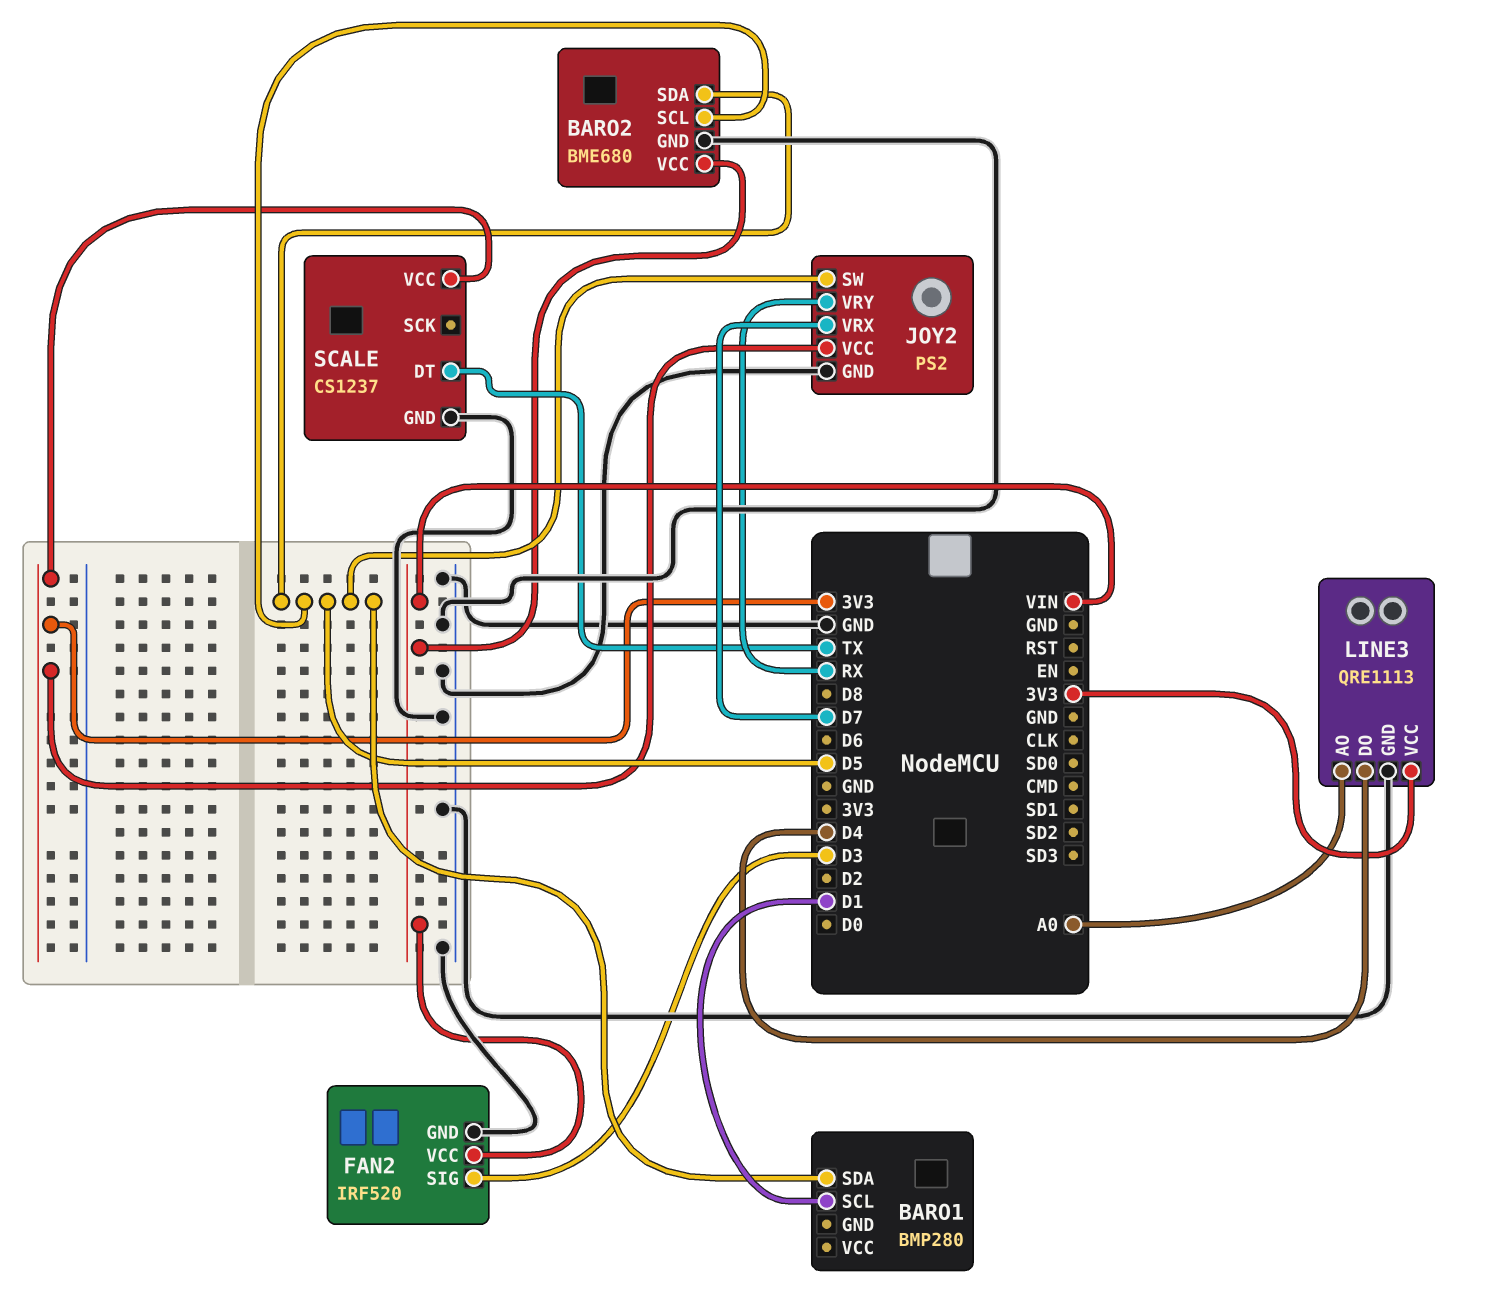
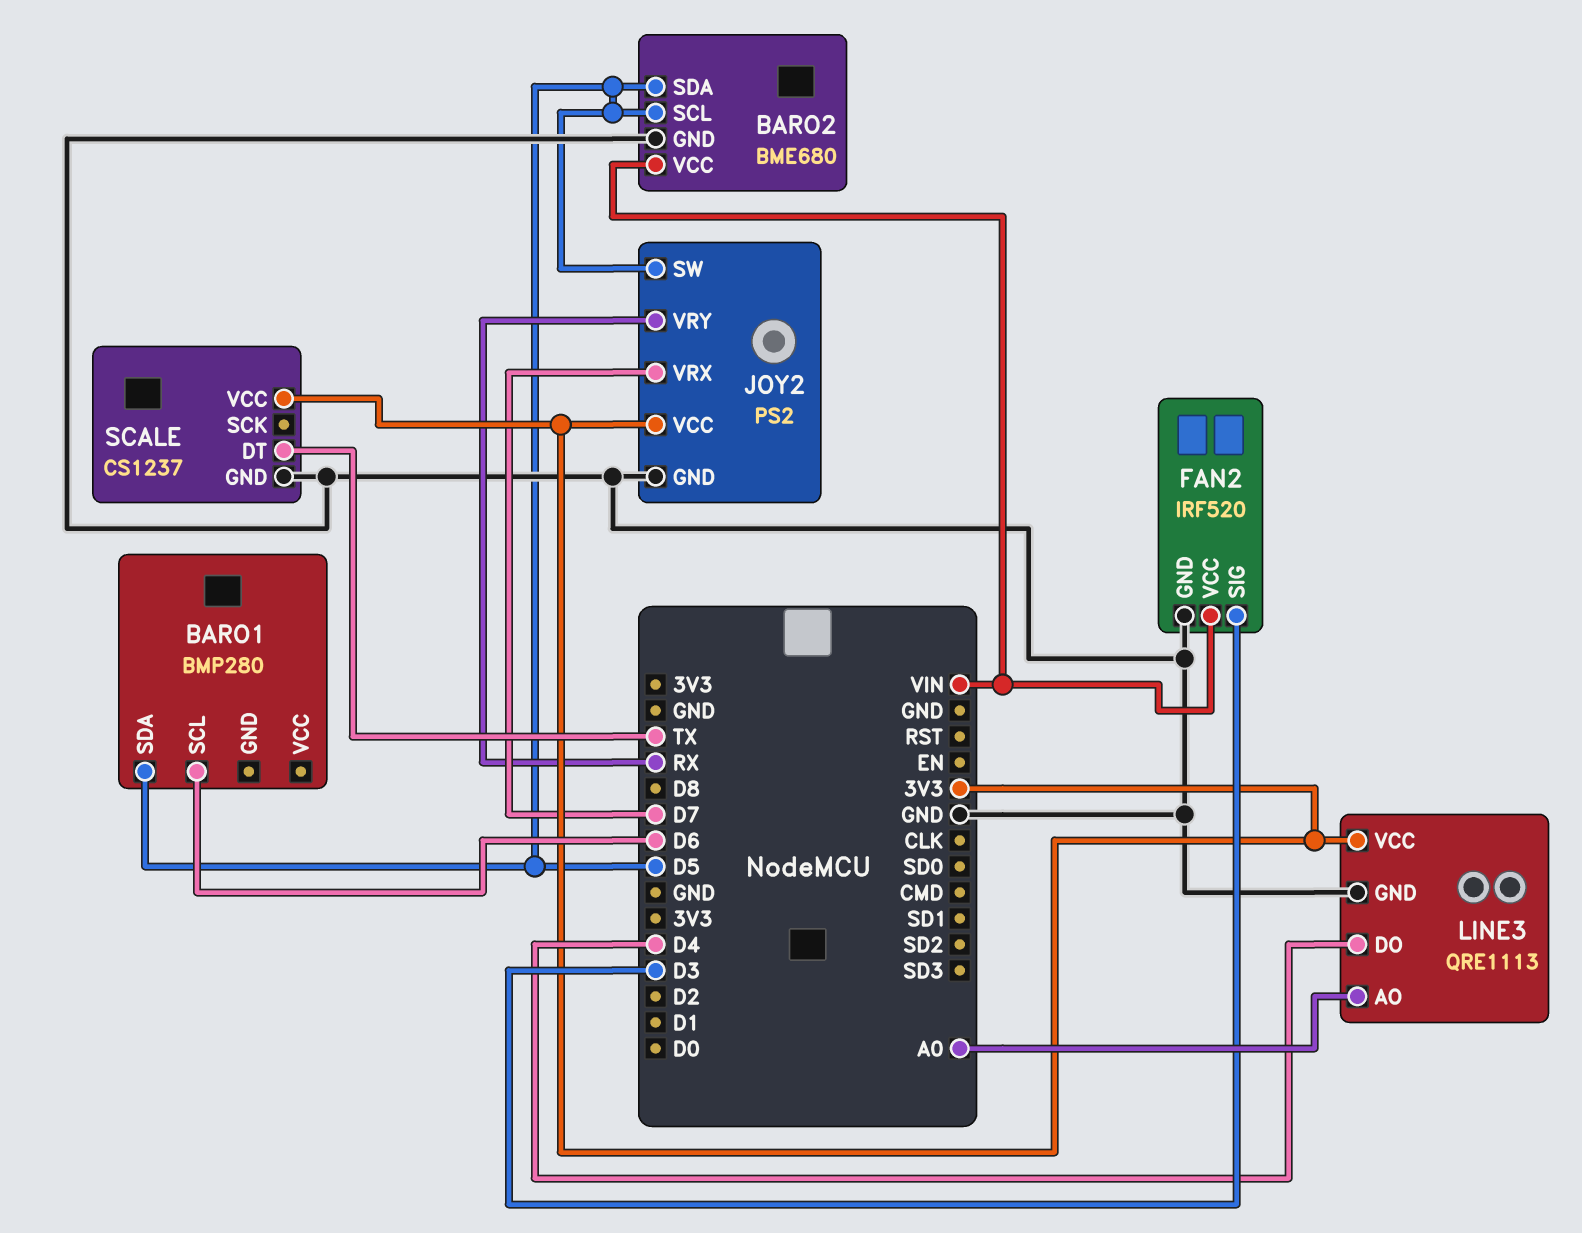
BARO1 pin SCL: D1 -> D6

